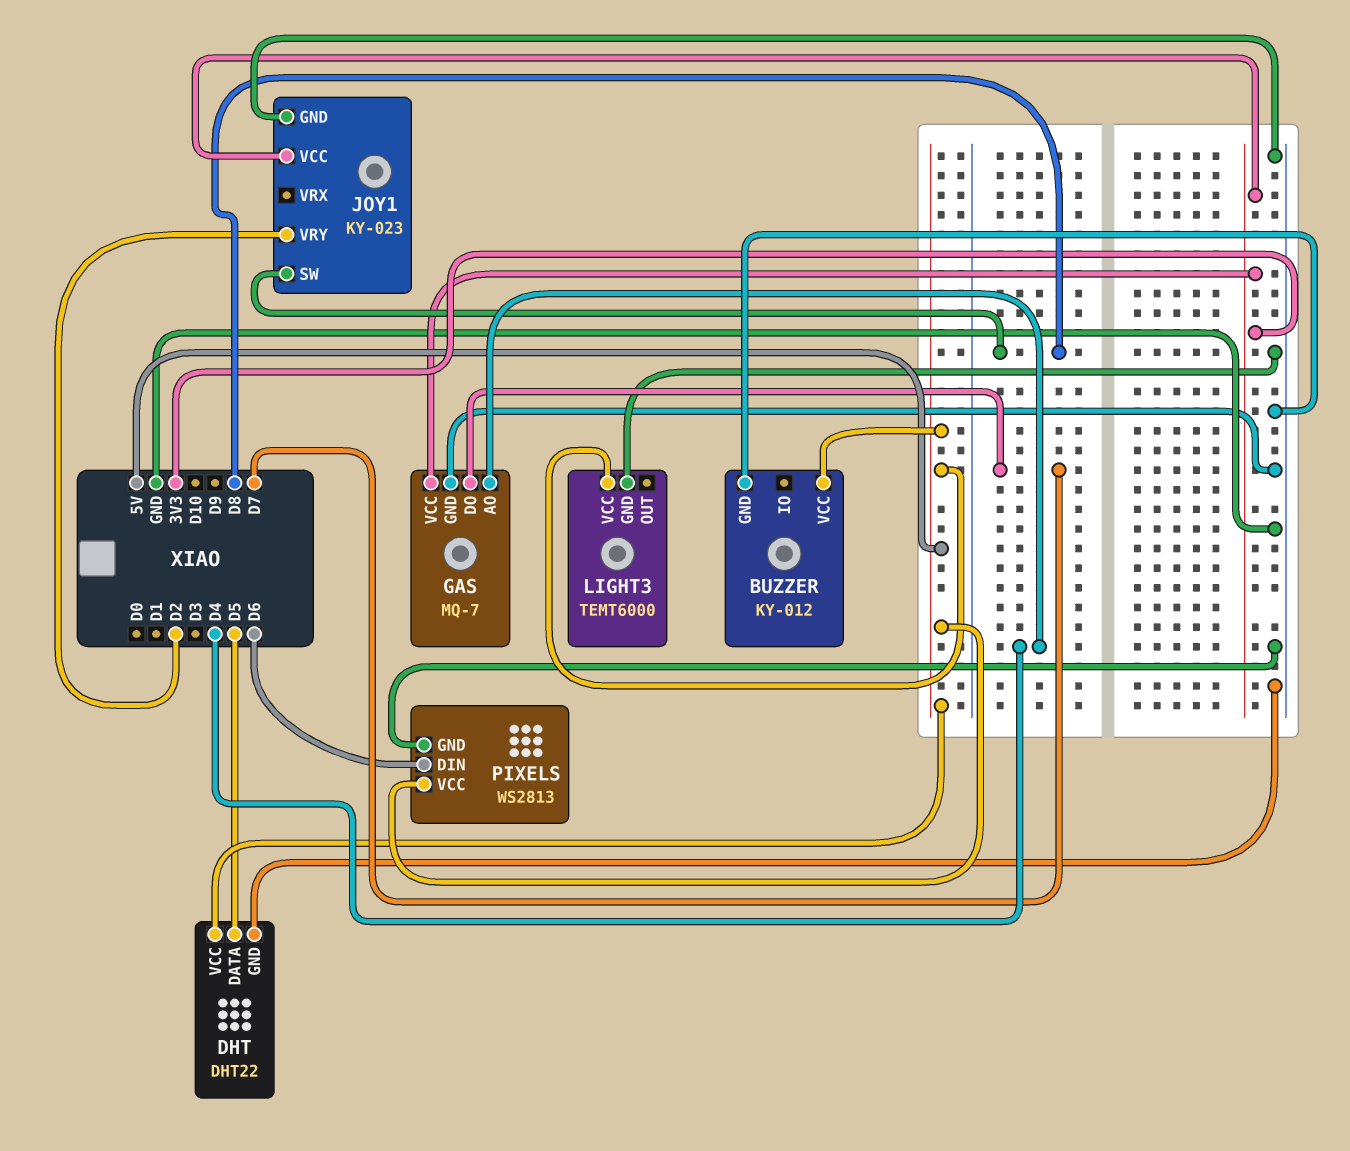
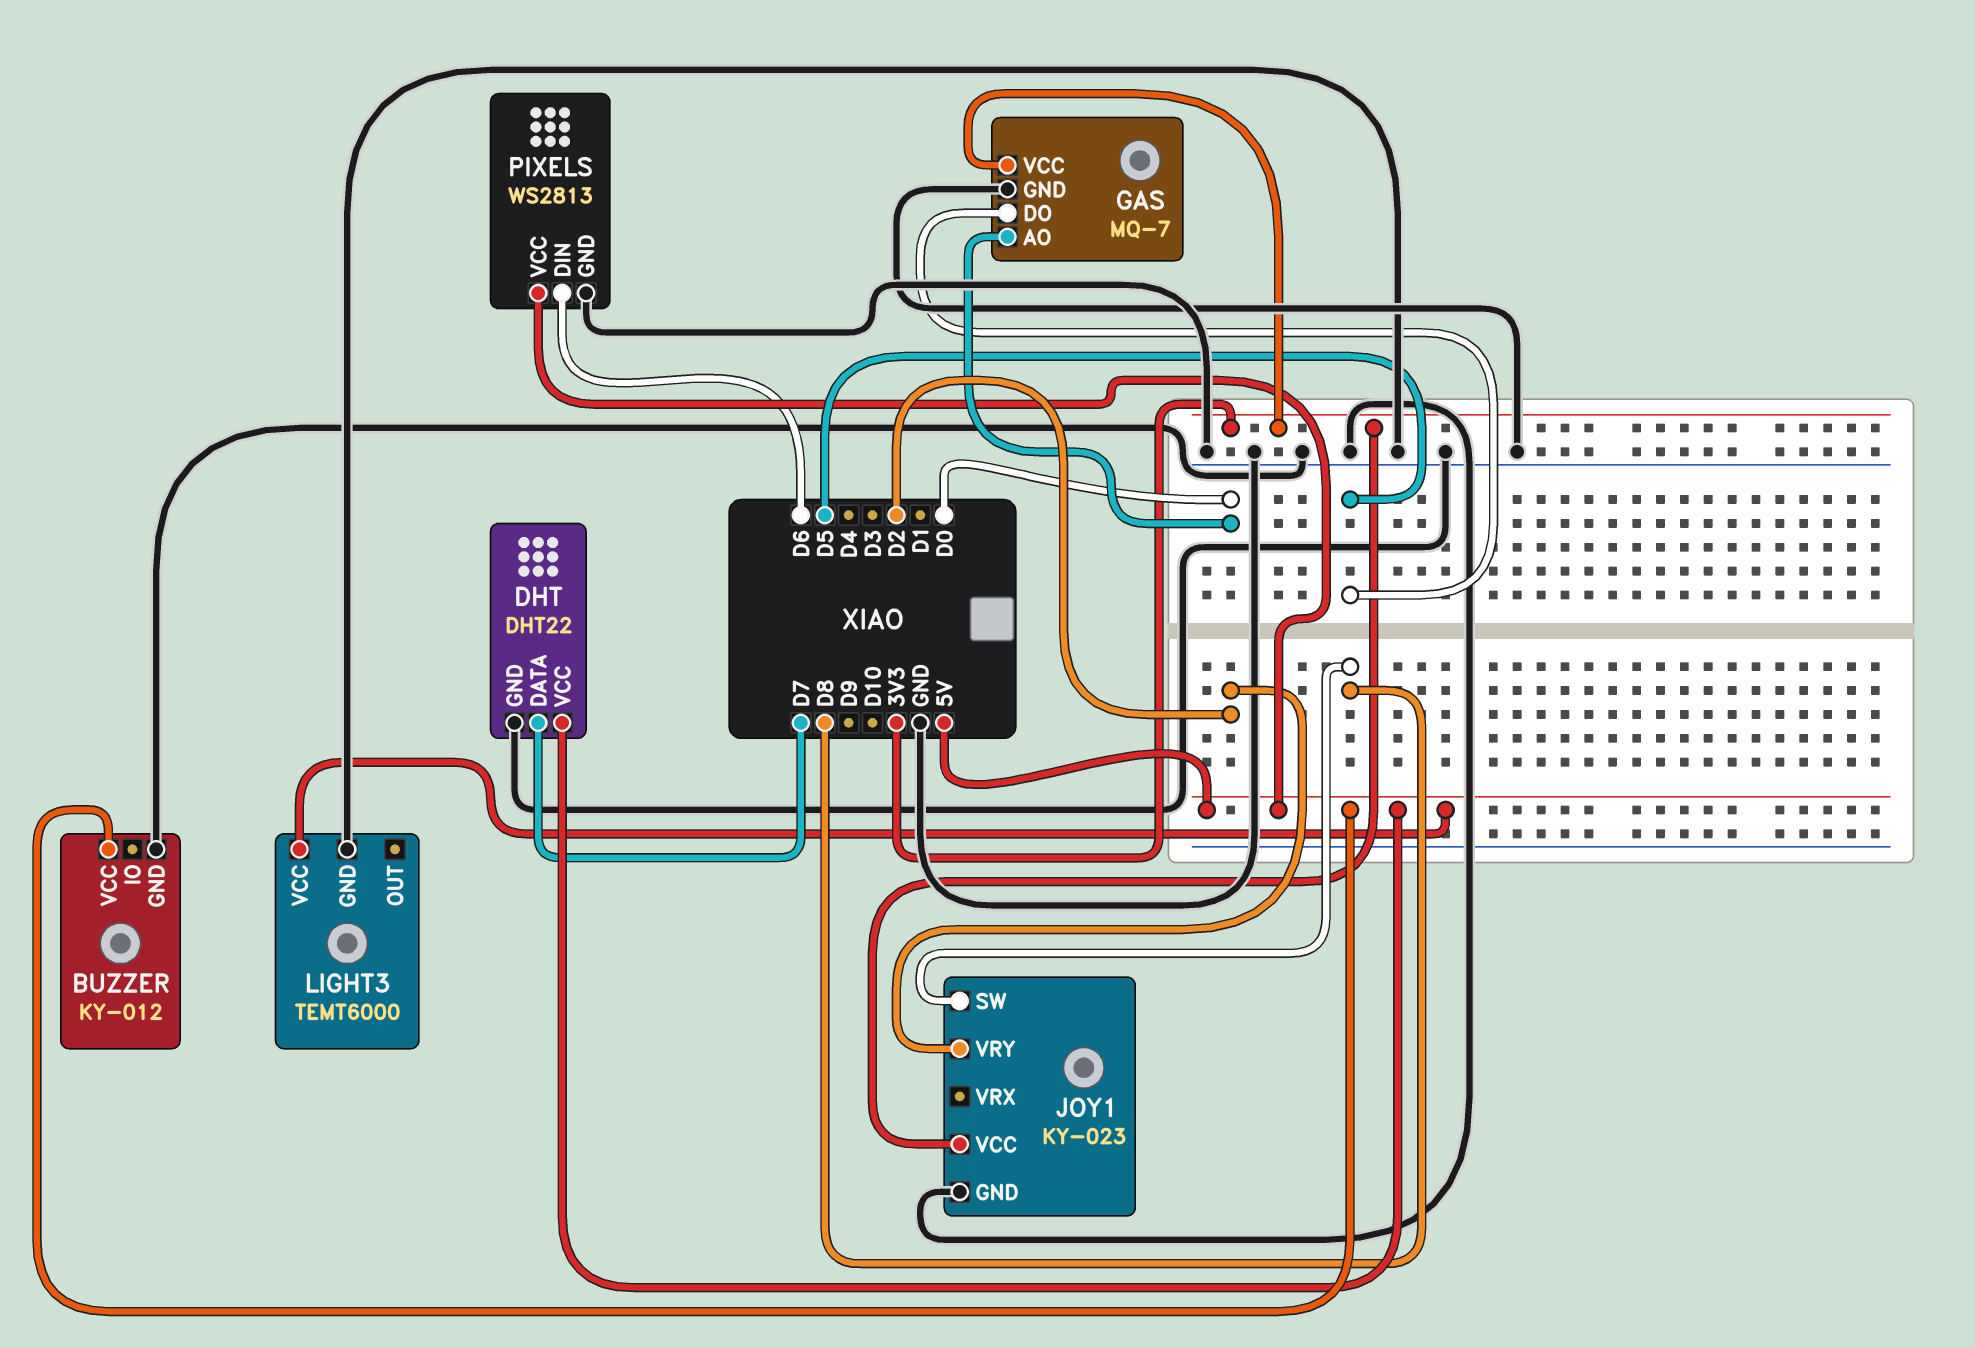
DHT pin DATA: D5 -> D7
GAS pin AO: D4 -> D0
GAS pin DO: D7 -> D5

